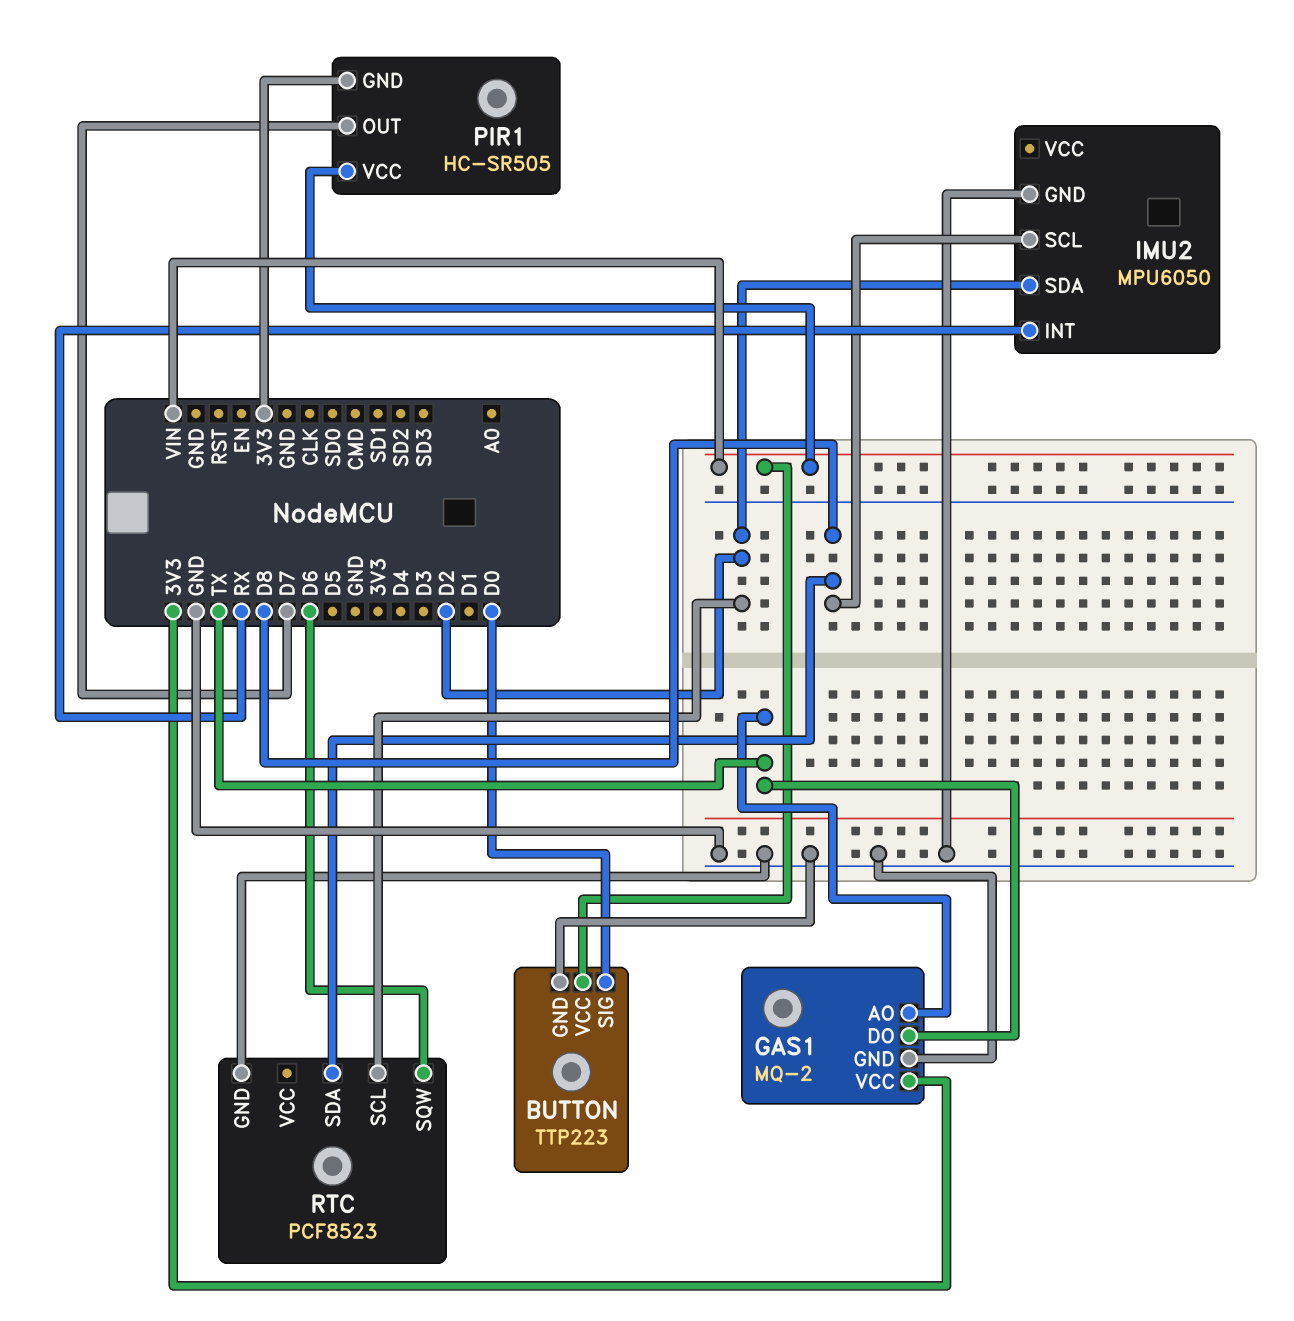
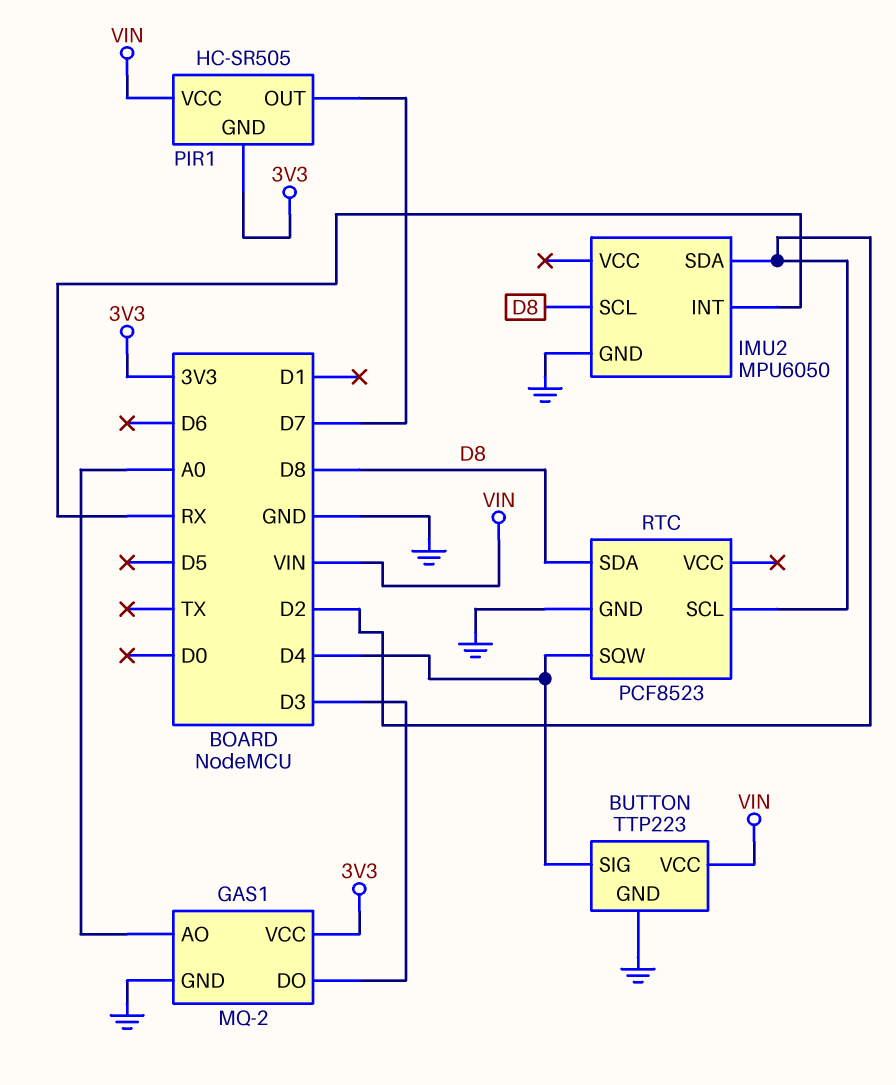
BUTTON pin SIG: D0 -> D4
GAS1 pin AO: TX -> A0
GAS1 pin DO: TX -> D3
RTC pin SQW: D6 -> D4

